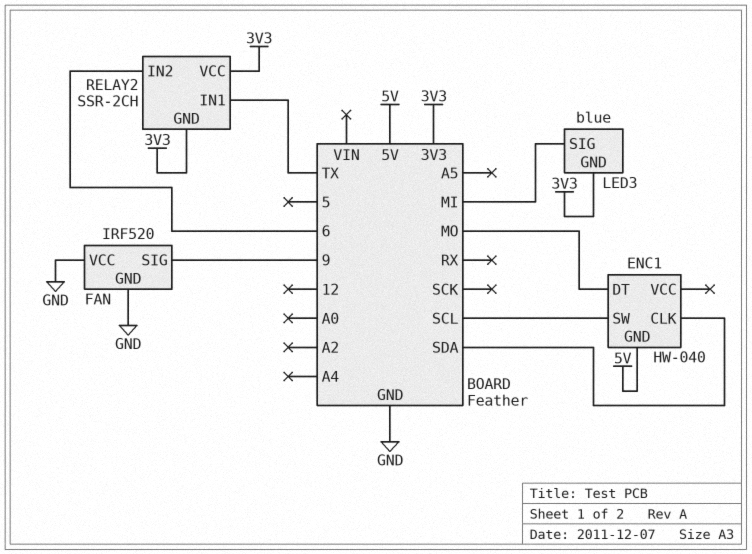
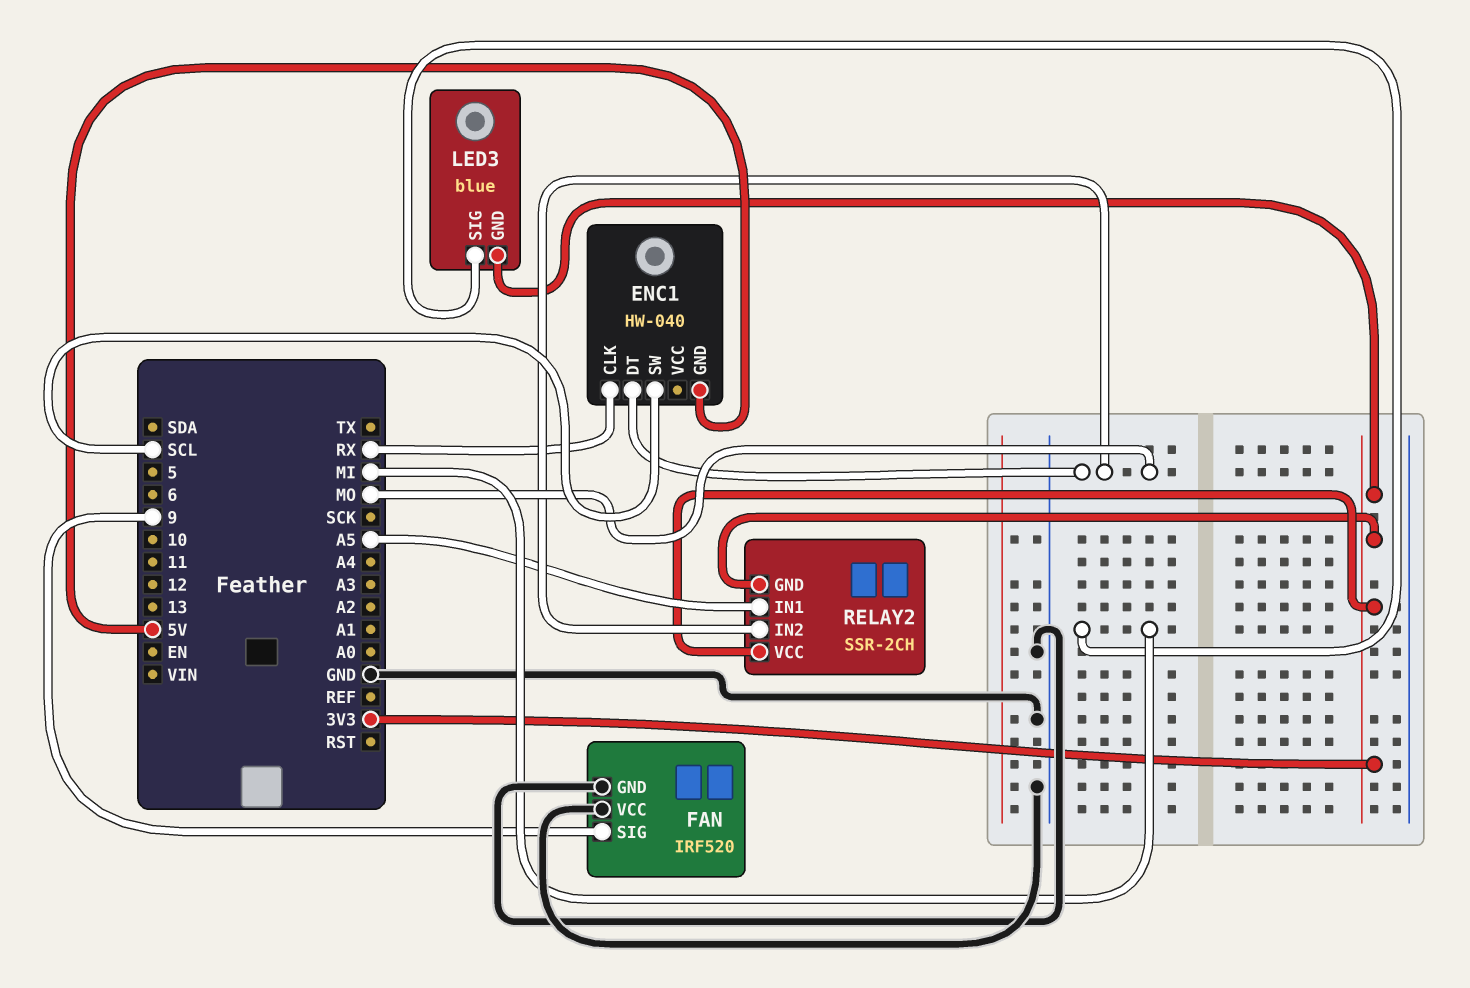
ENC1 pin CLK: SDA -> RX
RELAY2 pin IN1: TX -> A5
RELAY2 pin IN2: 6 -> MO

